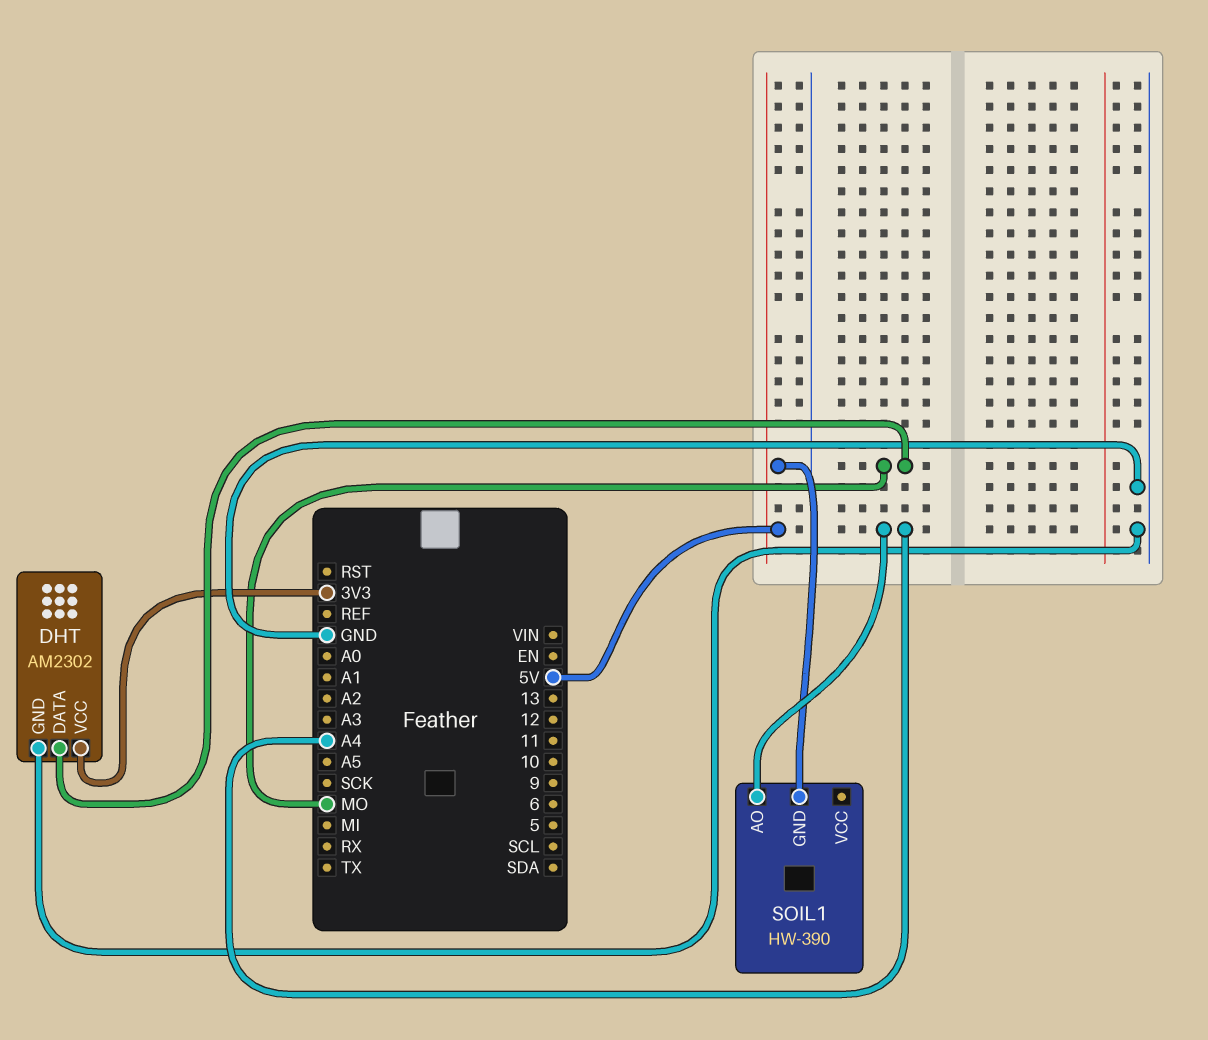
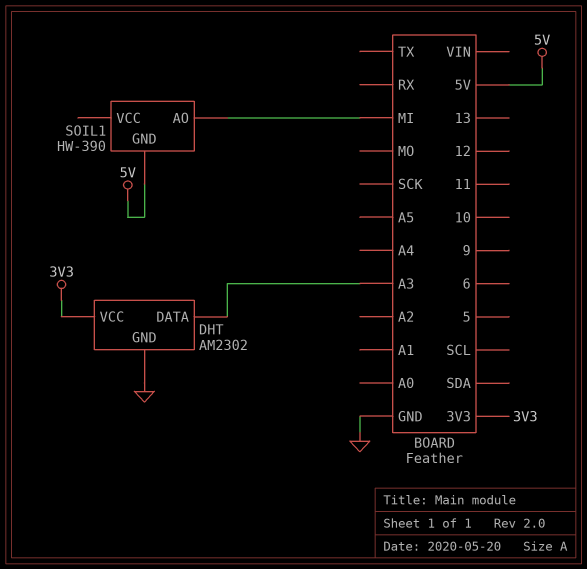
DHT pin DATA: MO -> A3
SOIL1 pin AO: A4 -> MI

